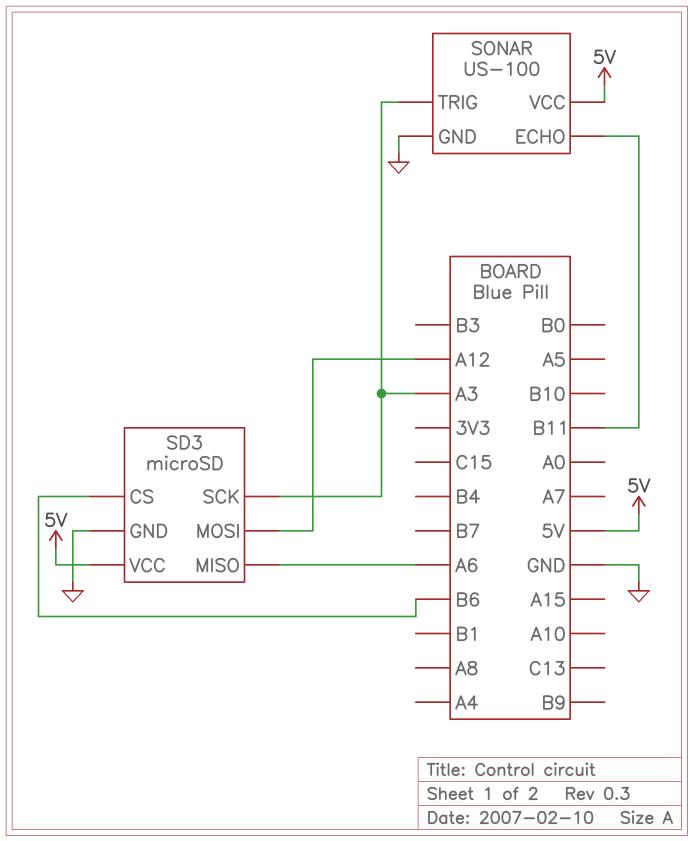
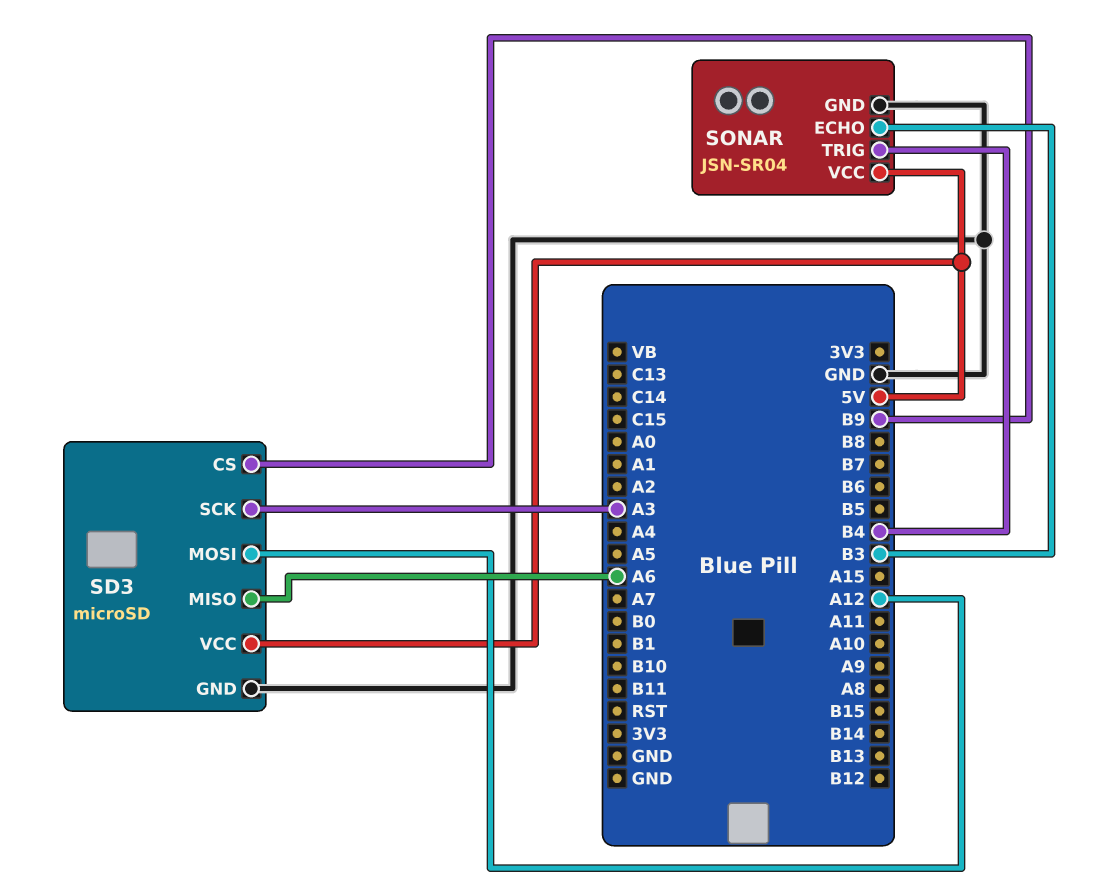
SD3 pin CS: B6 -> B9
SONAR: US-100 -> JSN-SR04
SONAR pin ECHO: B11 -> B3
SONAR pin TRIG: A3 -> B4

